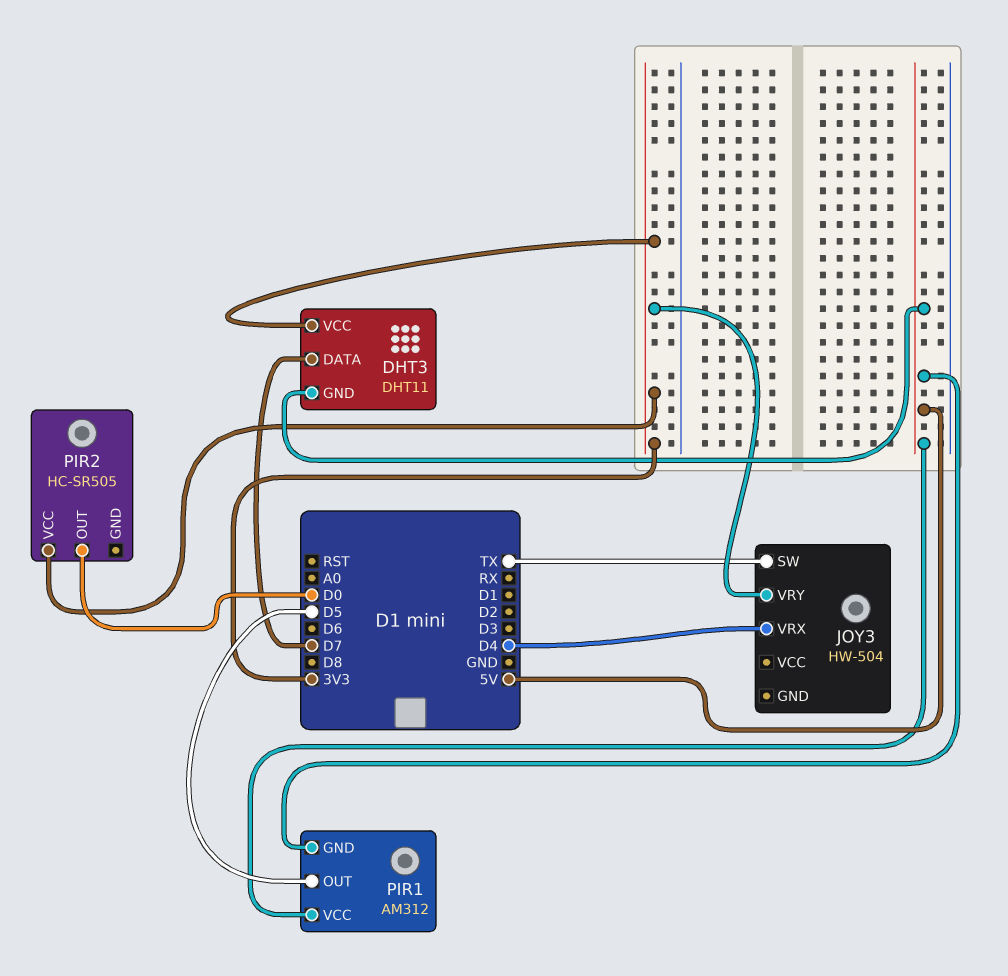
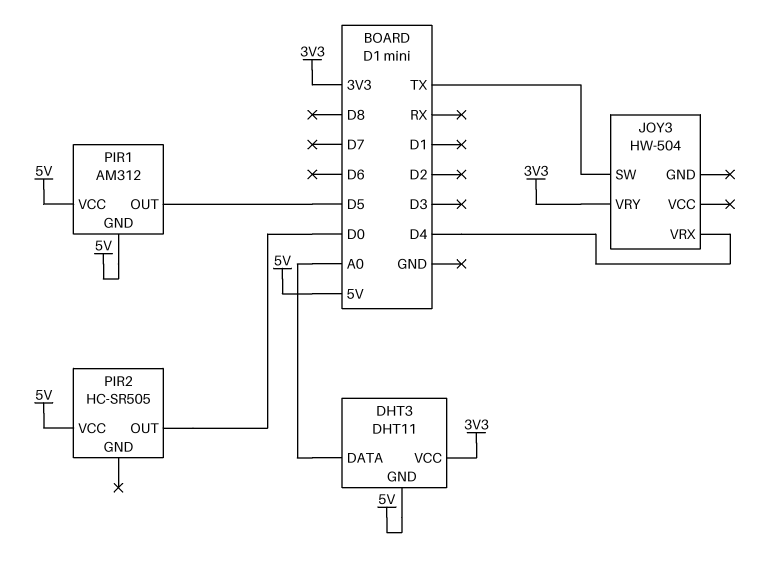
DHT3 pin DATA: D7 -> A0
PIR2 pin VCC: 3V3 -> 5V

